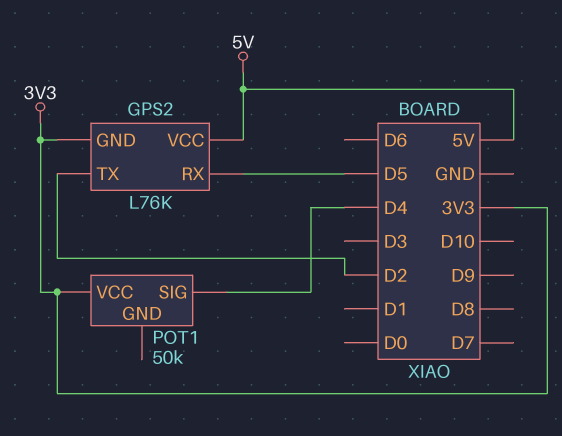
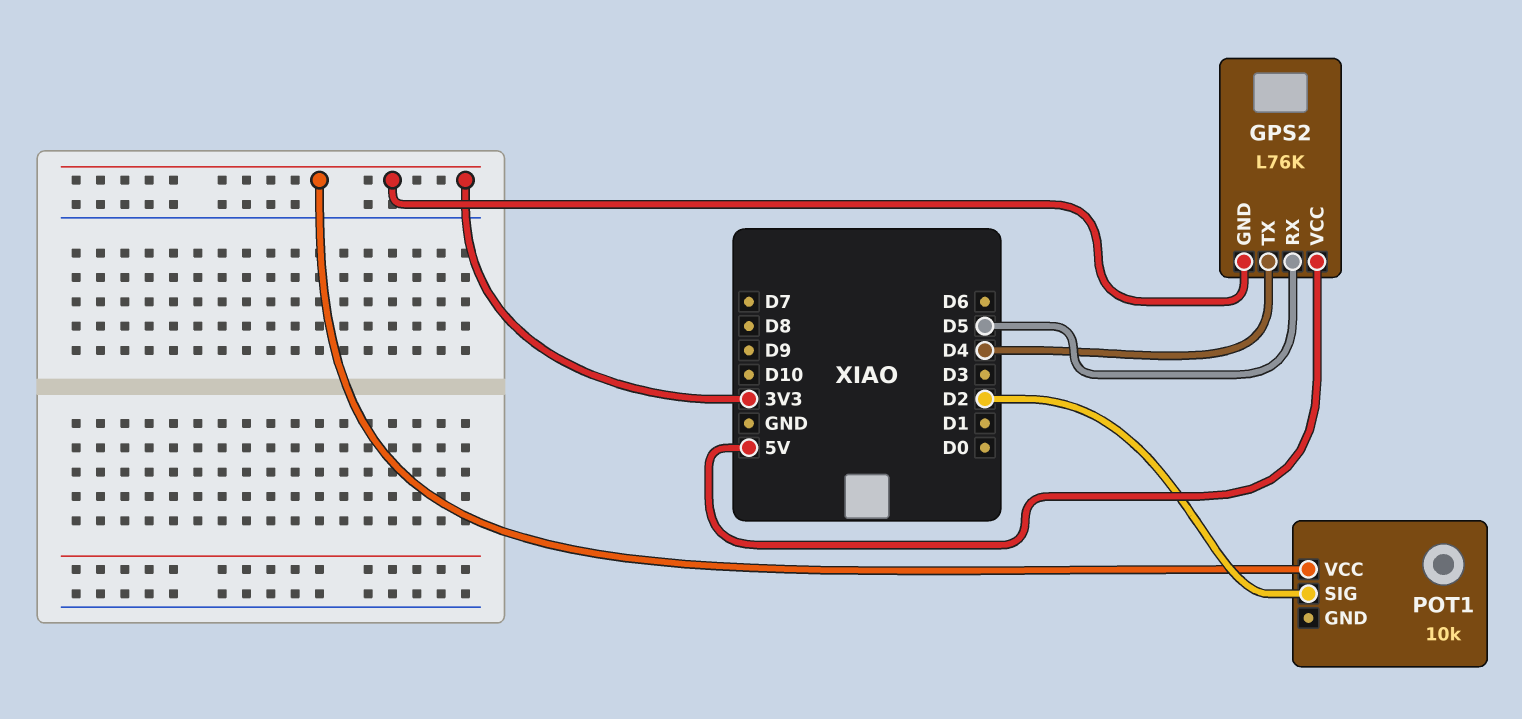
GPS2 pin TX: D2 -> D4
POT1: 50k -> 10k
POT1 pin SIG: D4 -> D2

